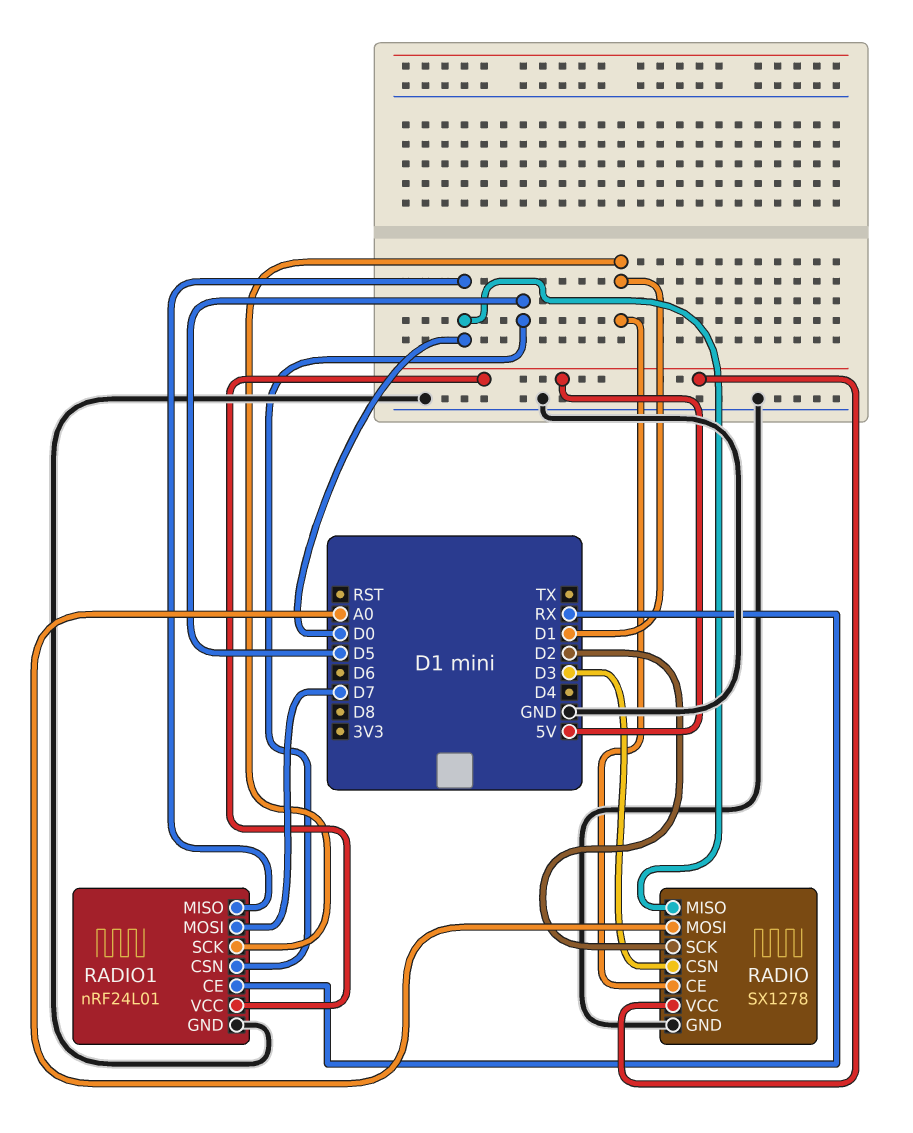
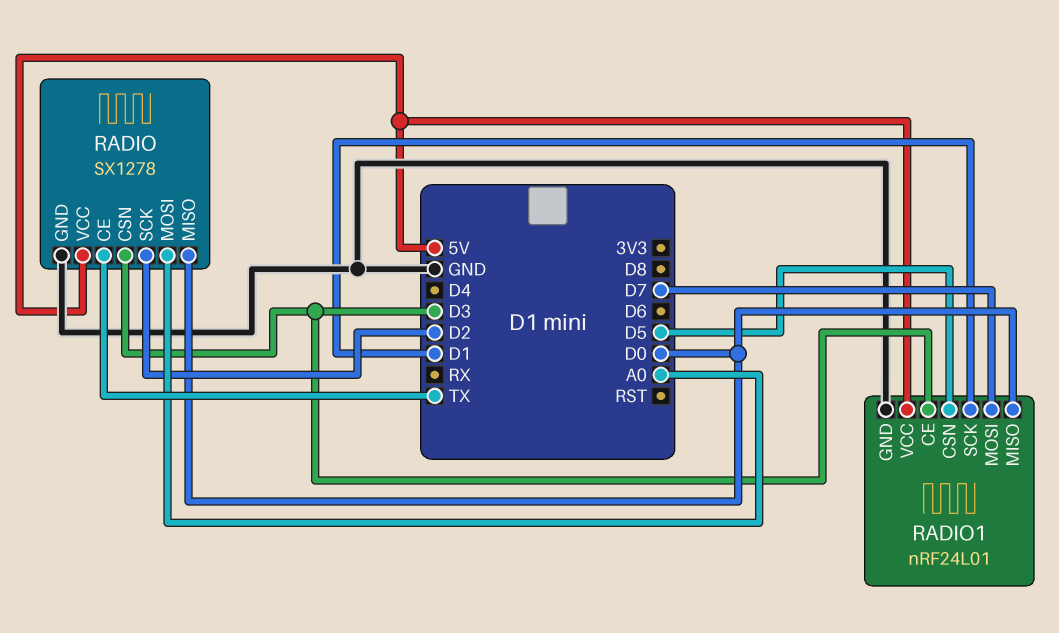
RADIO pin CE: D1 -> TX
RADIO1 pin CE: RX -> D3

